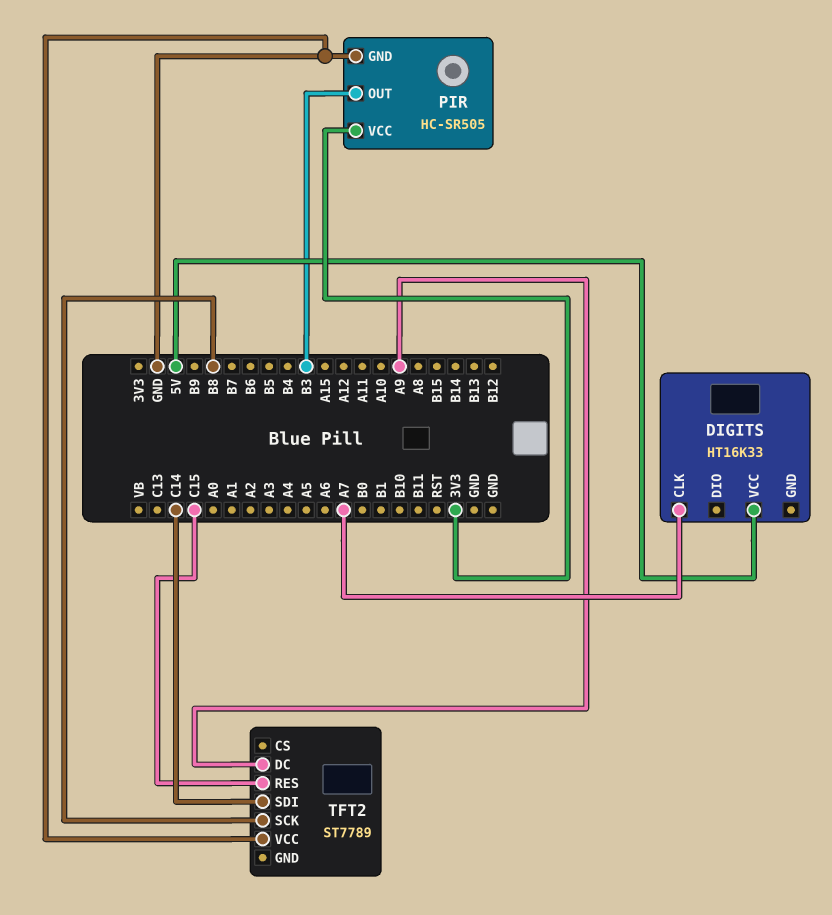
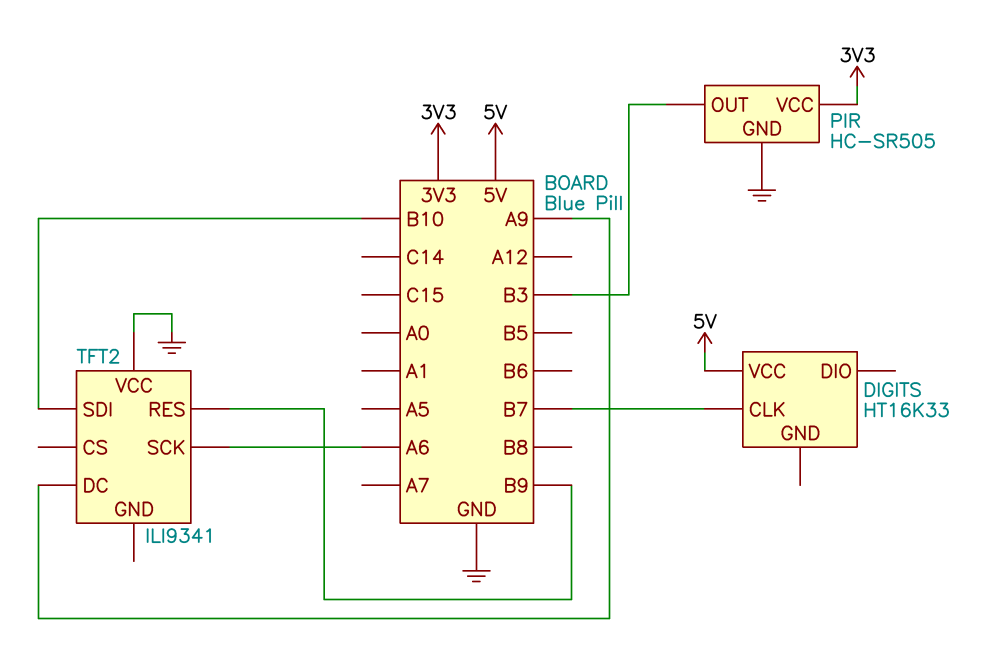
DIGITS pin CLK: A7 -> B7
TFT2: ST7789 -> ILI9341
TFT2 pin RES: C15 -> B9
TFT2 pin SCK: B8 -> A6
TFT2 pin SDI: C14 -> B10

